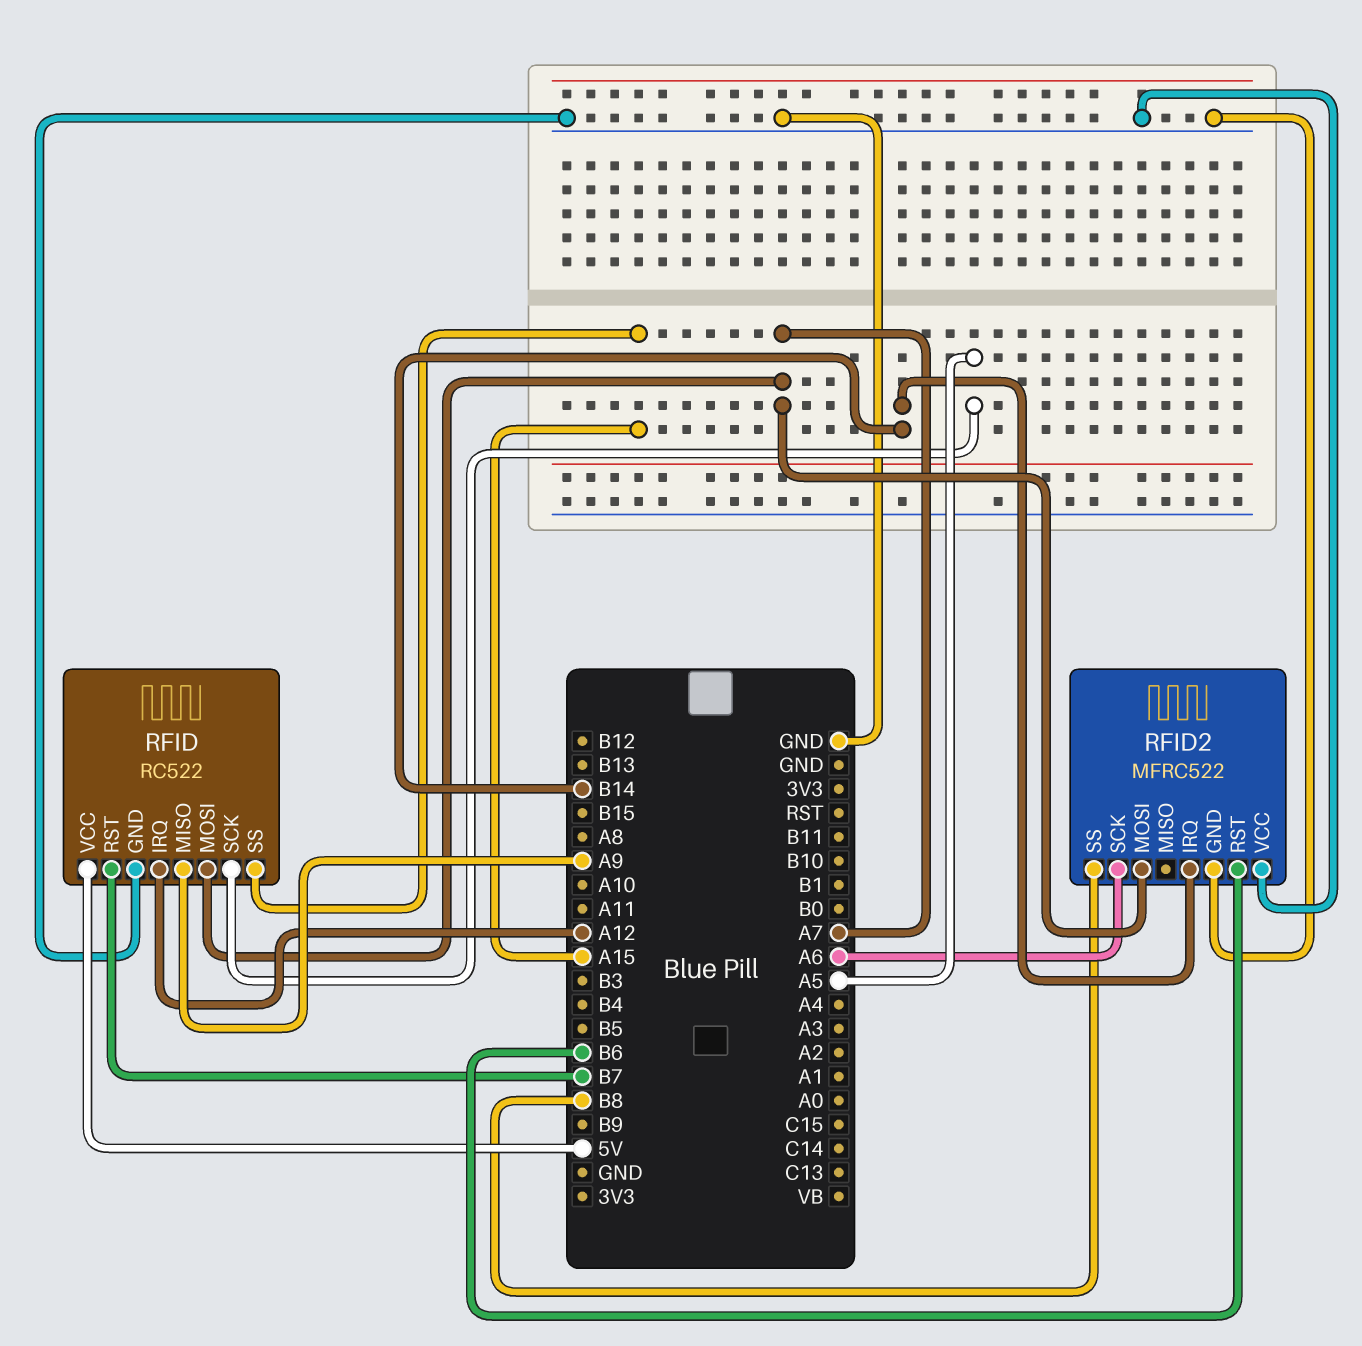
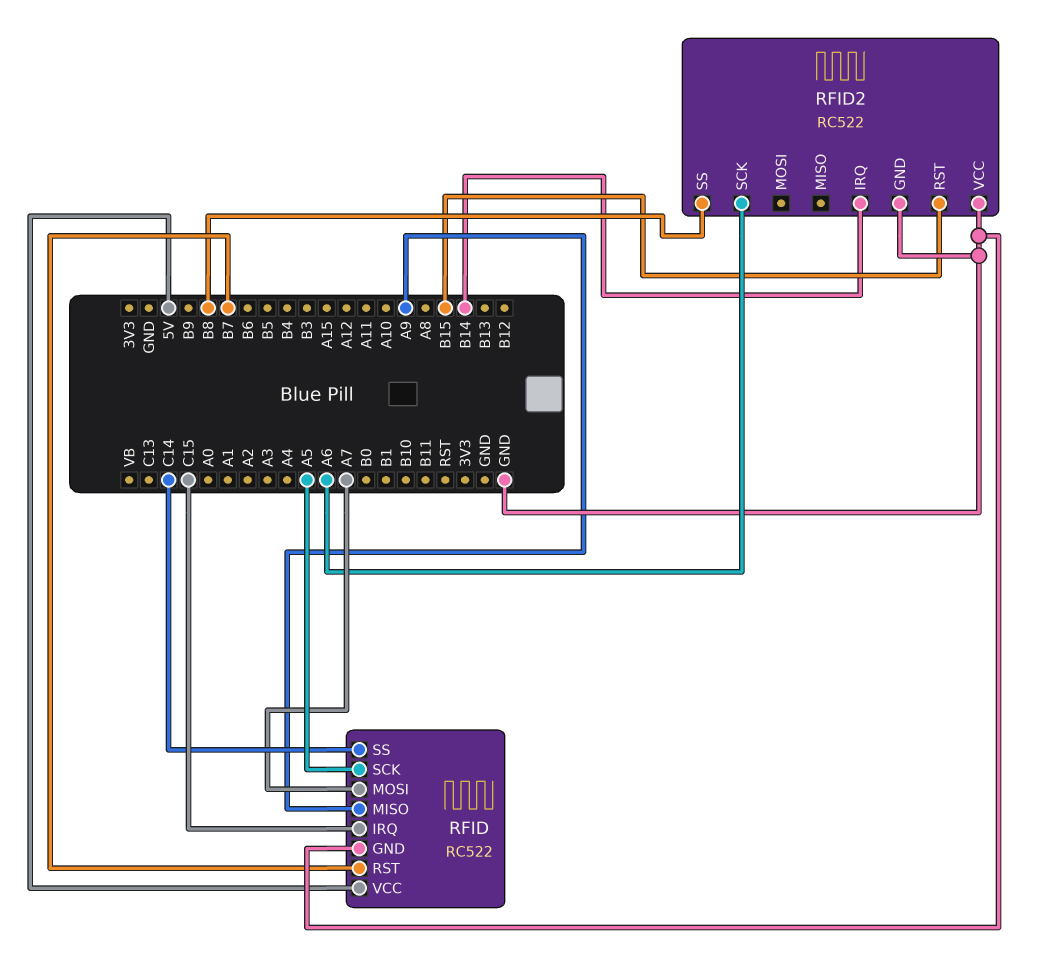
RFID pin IRQ: A12 -> C15
RFID pin SS: A15 -> C14
RFID2: MFRC522 -> RC522
RFID2 pin MOSI: A7 -> none
RFID2 pin RST: B6 -> B15

